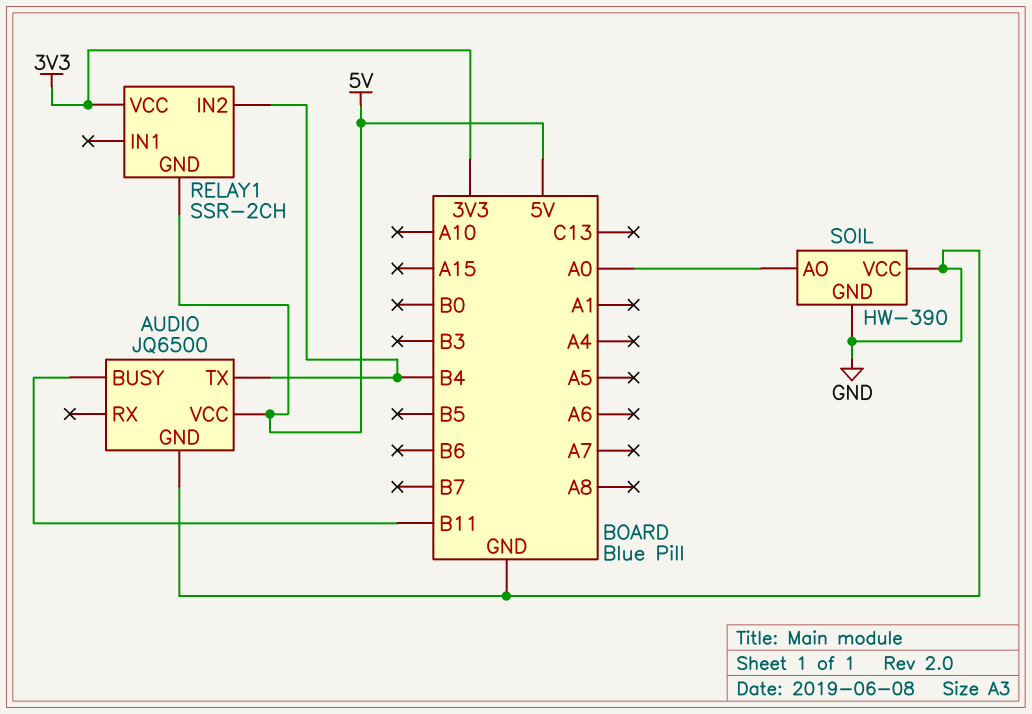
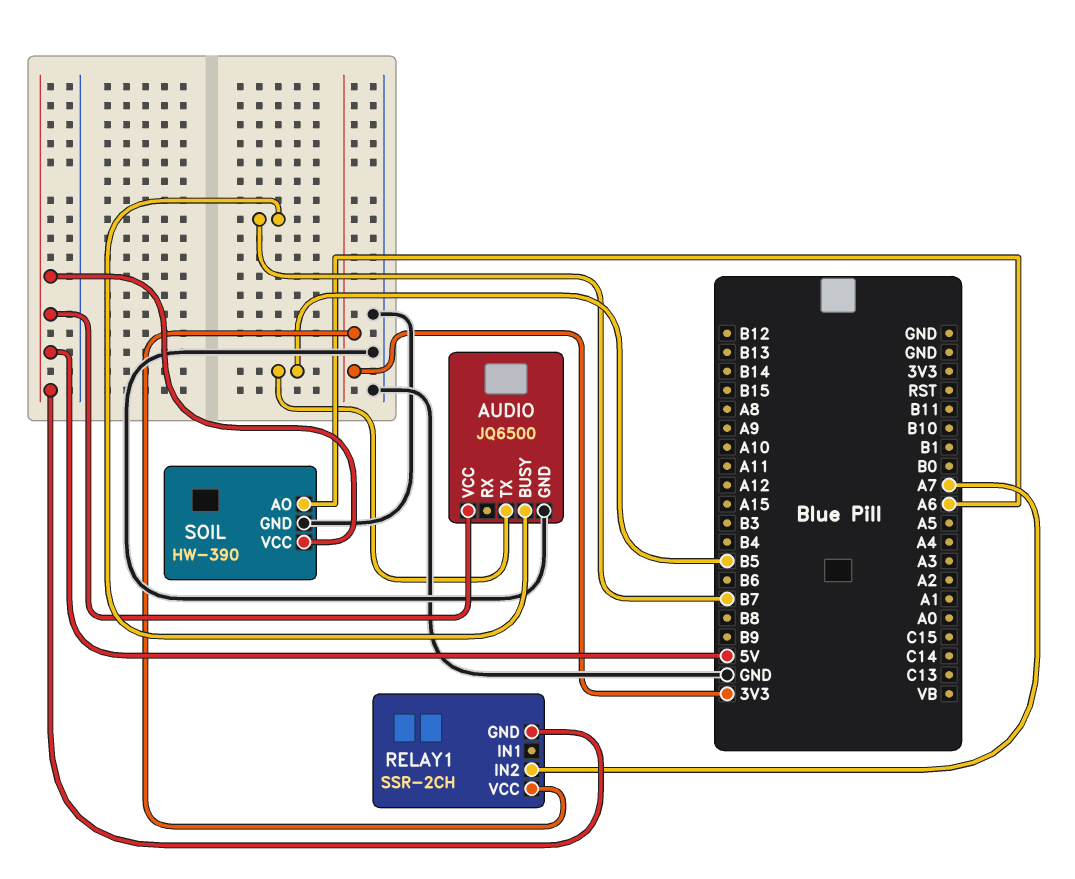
AUDIO pin BUSY: B11 -> B7
AUDIO pin TX: B4 -> B5
RELAY1 pin IN2: B4 -> A7
SOIL pin AO: A0 -> A6
SOIL pin VCC: GND -> 5V

